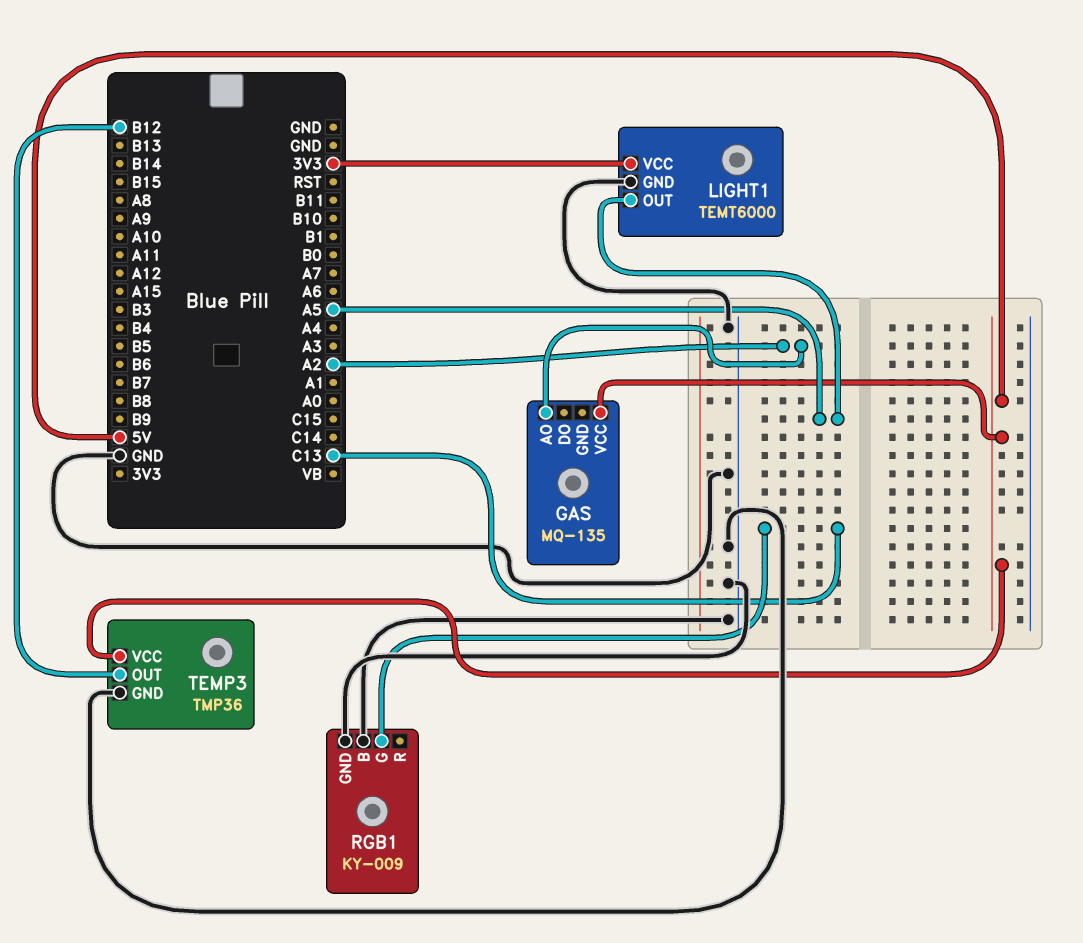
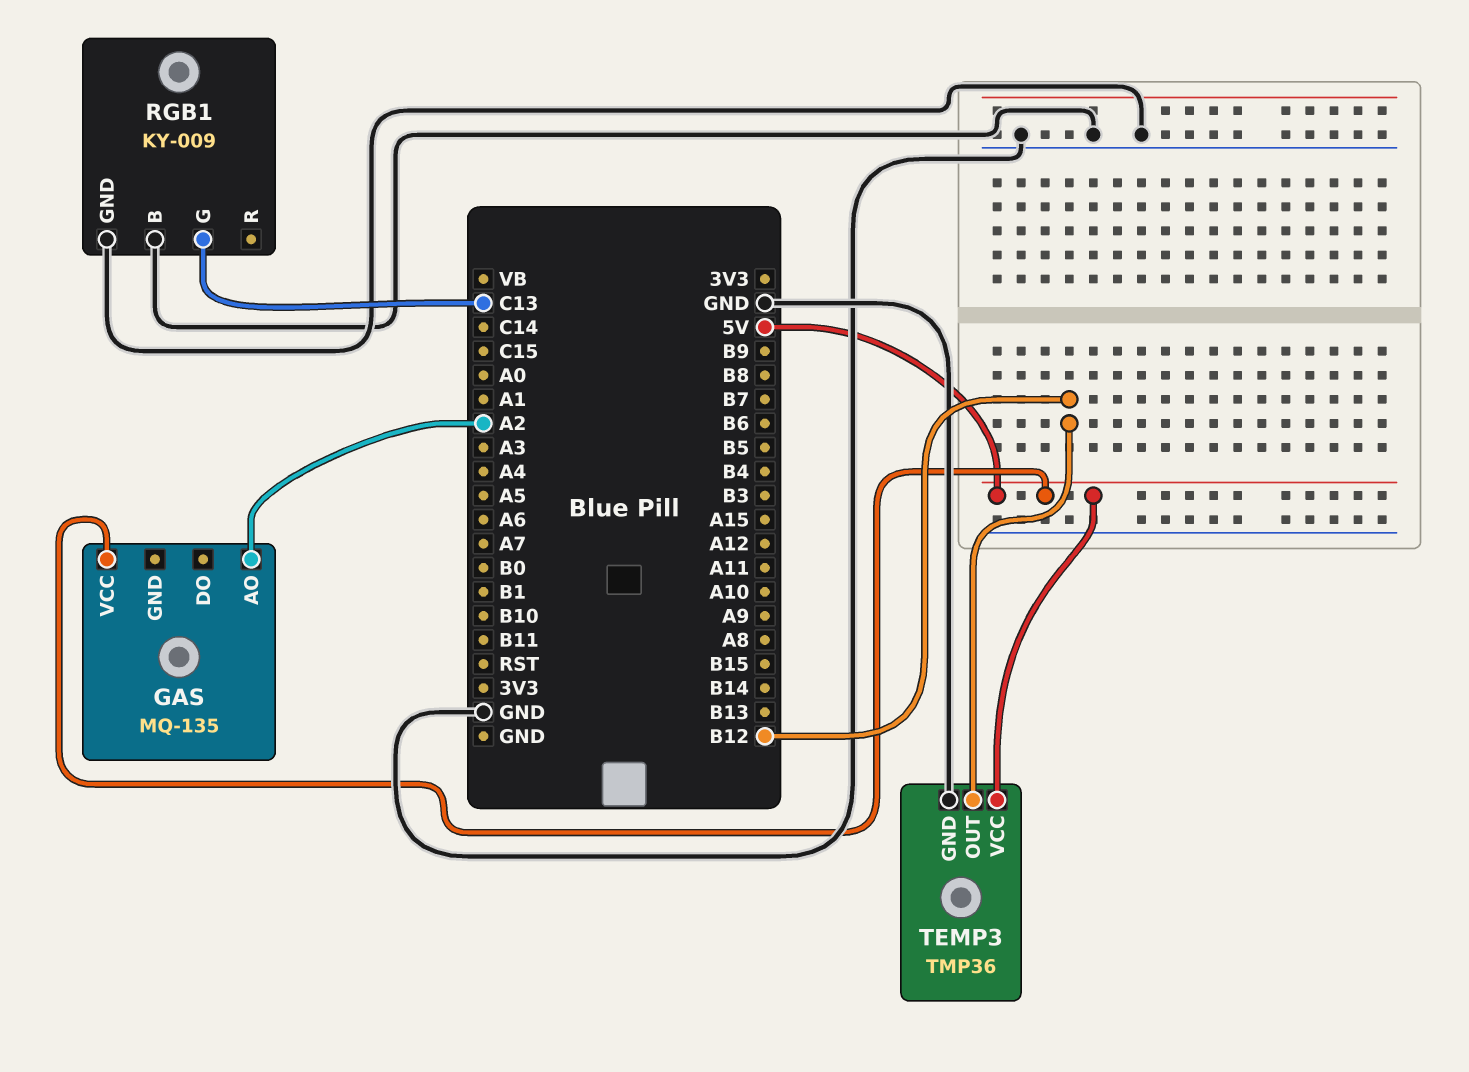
LIGHT1: TEMT6000 -> none
LIGHT1 pin GND: GND -> none
LIGHT1 pin OUT: A5 -> none
LIGHT1 pin VCC: 3V3 -> none

